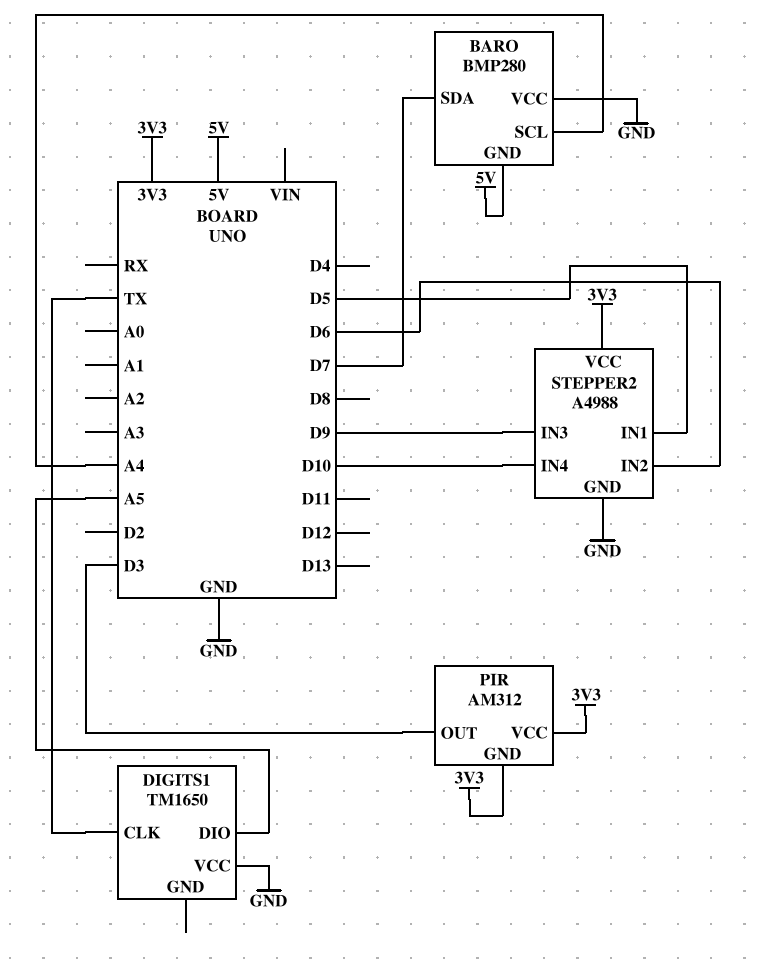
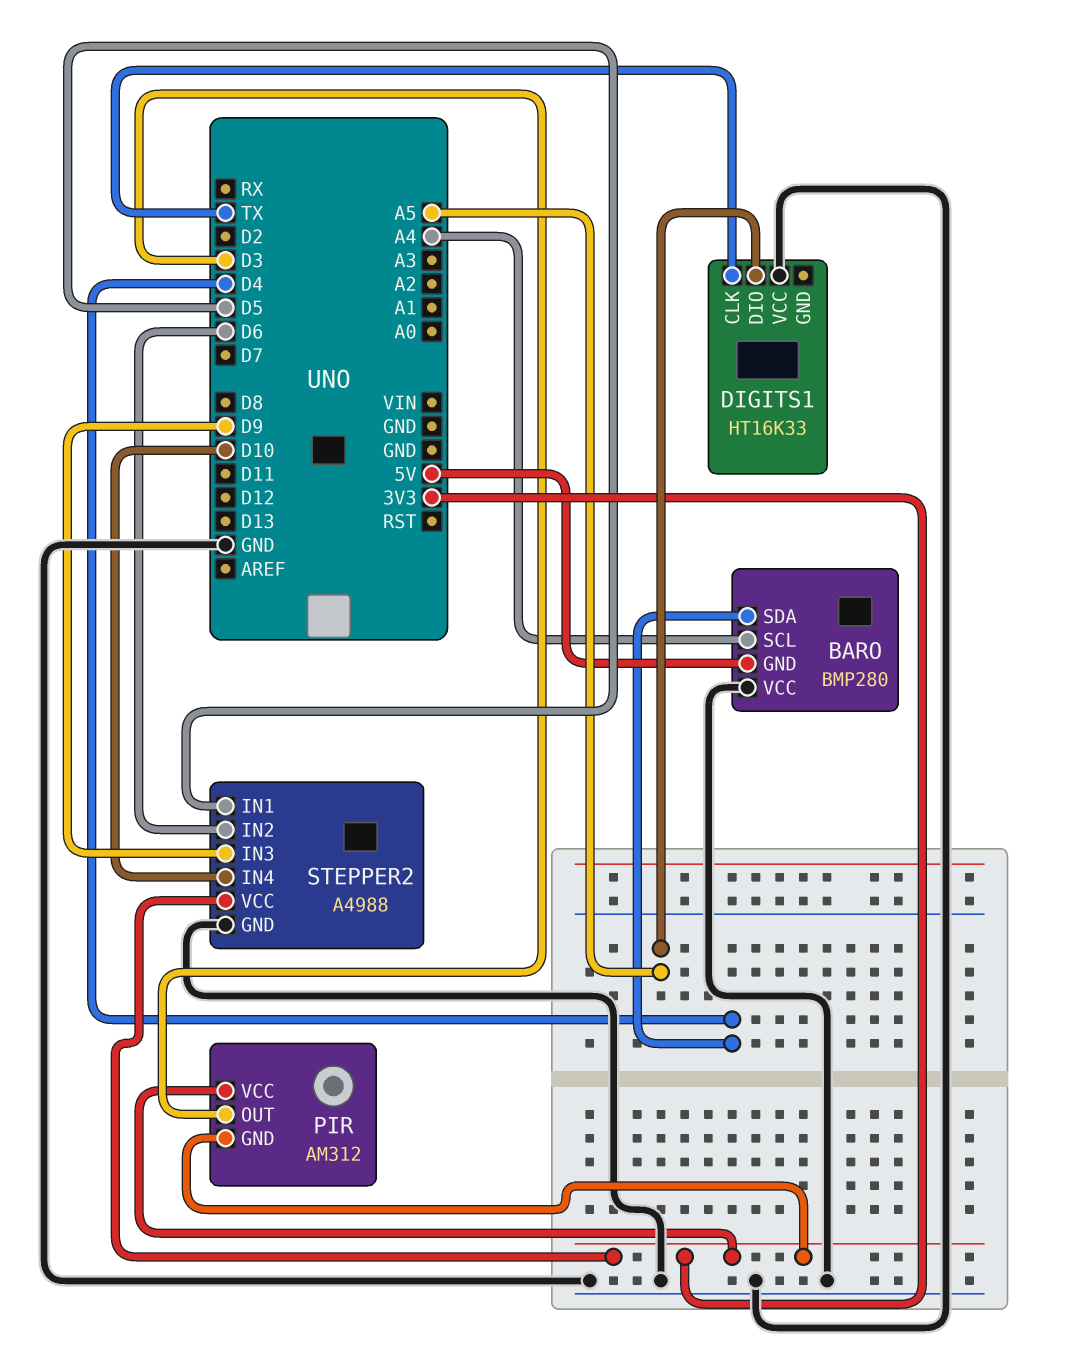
BARO pin SDA: D7 -> D4
DIGITS1: TM1650 -> HT16K33

